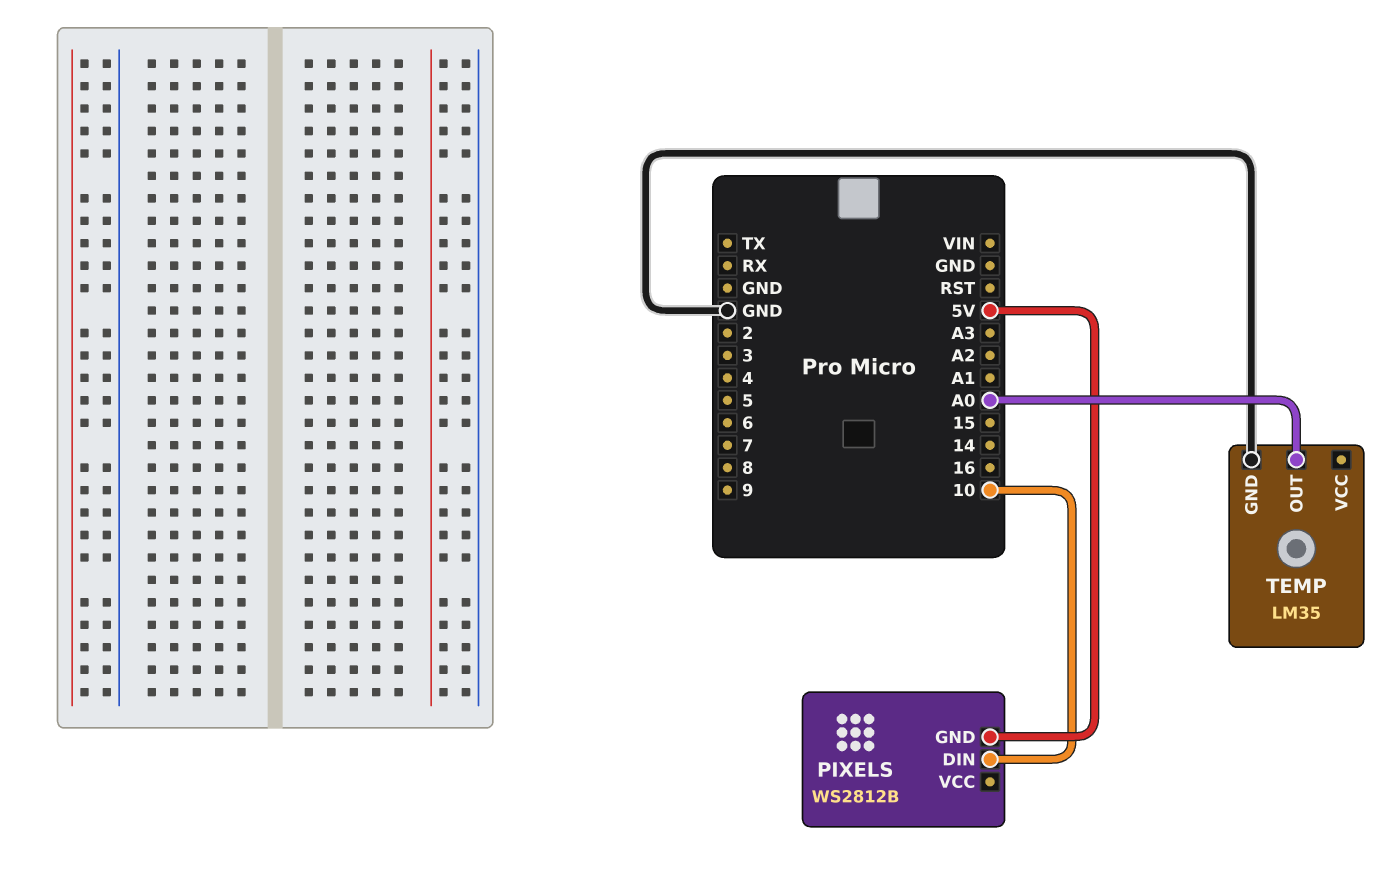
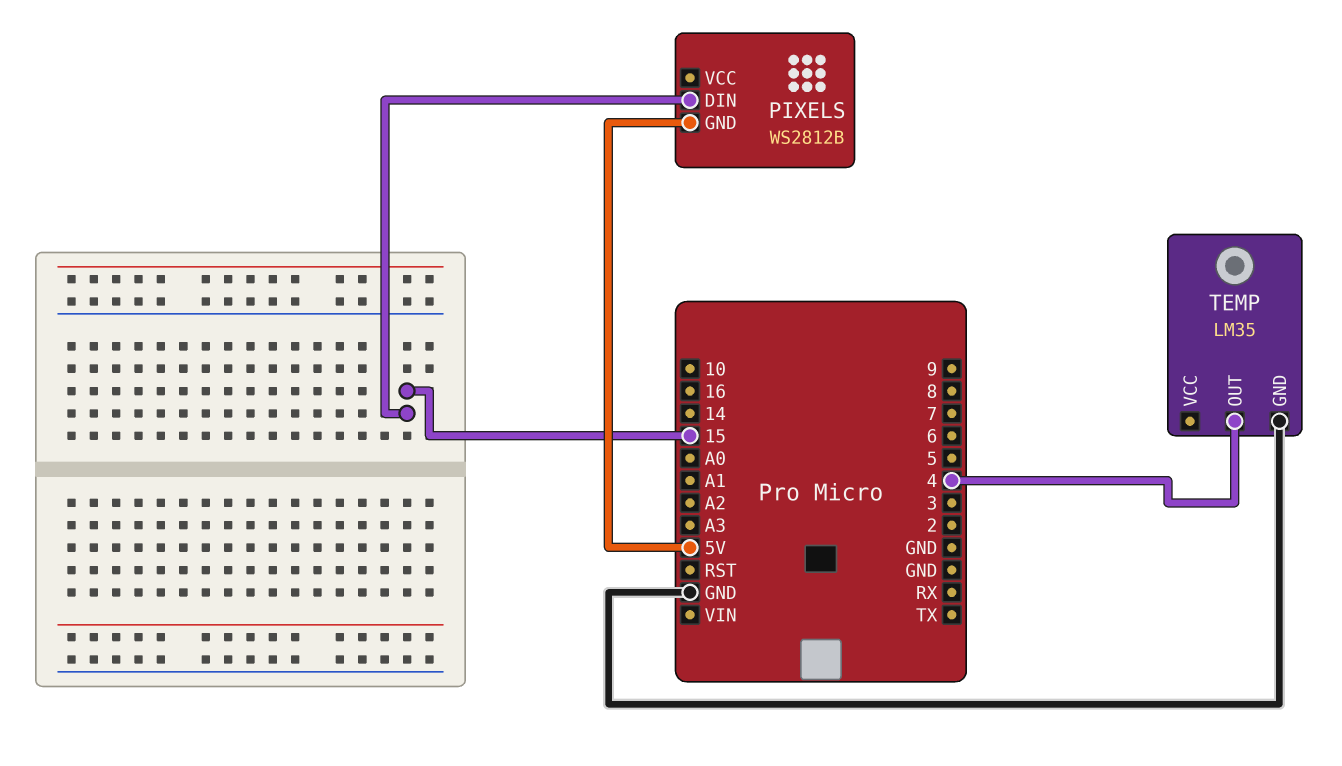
PIXELS pin DIN: 10 -> 15
TEMP pin OUT: A0 -> 4

